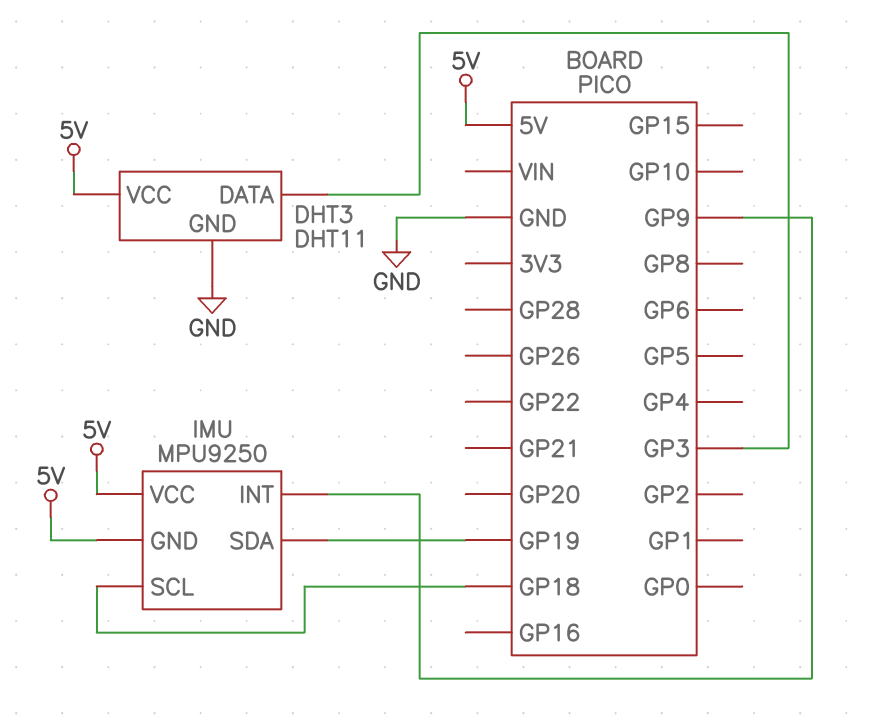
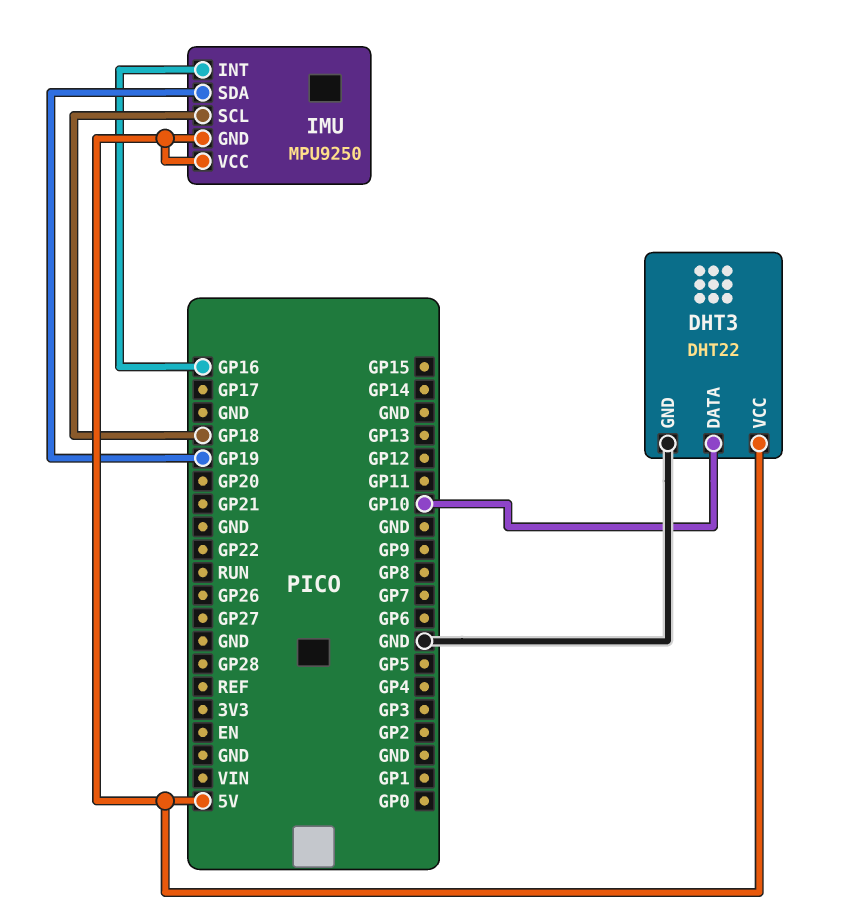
DHT3: DHT11 -> DHT22
DHT3 pin DATA: GP3 -> GP10
IMU pin INT: GP9 -> GP16

